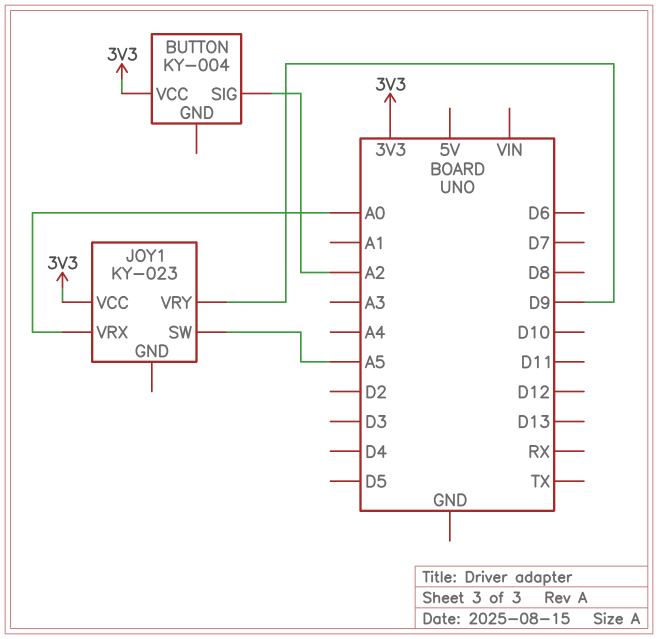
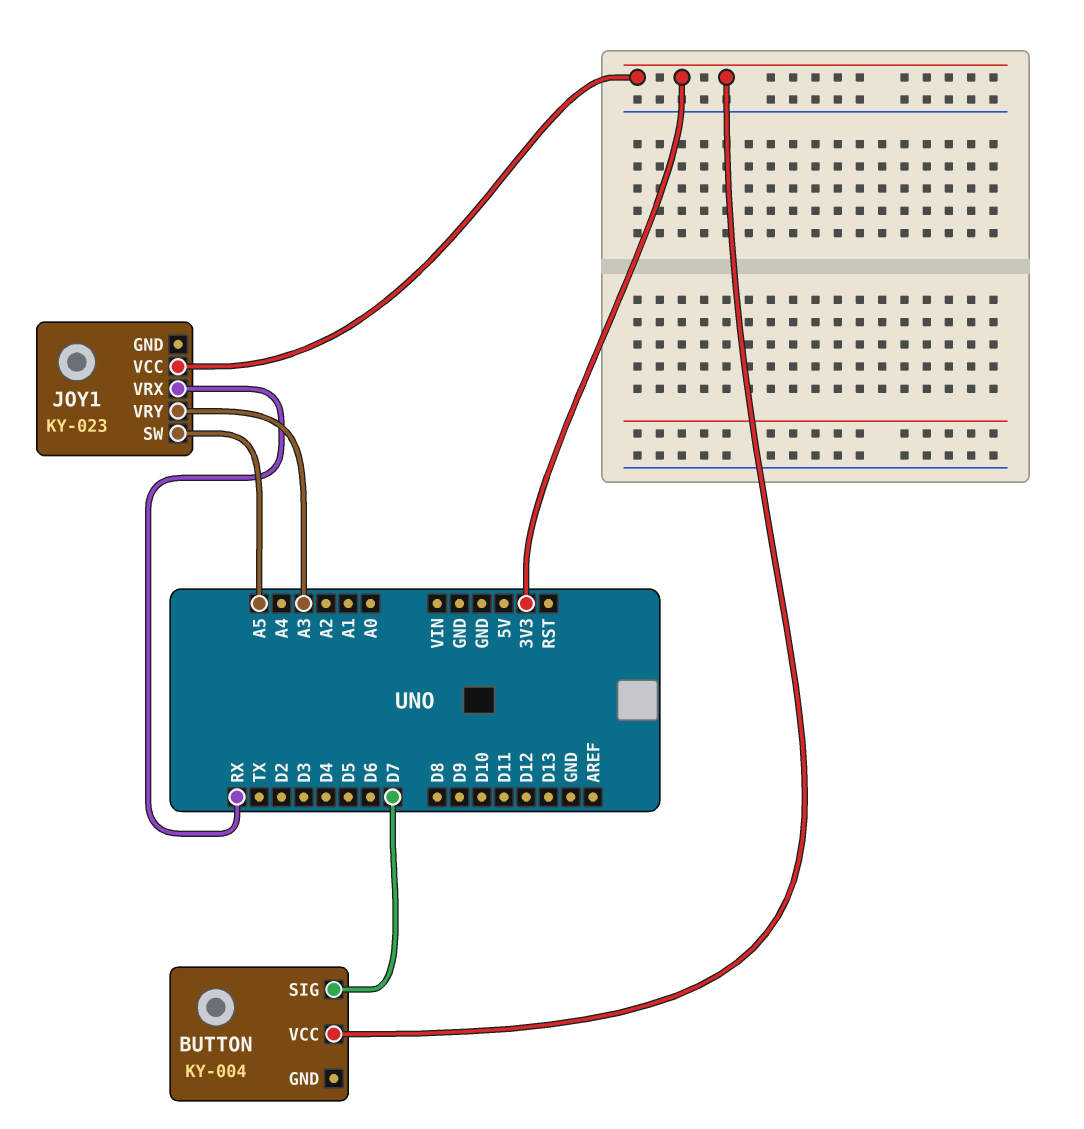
BUTTON pin SIG: A2 -> D7
JOY1 pin VRX: A0 -> RX
JOY1 pin VRY: D9 -> A3

